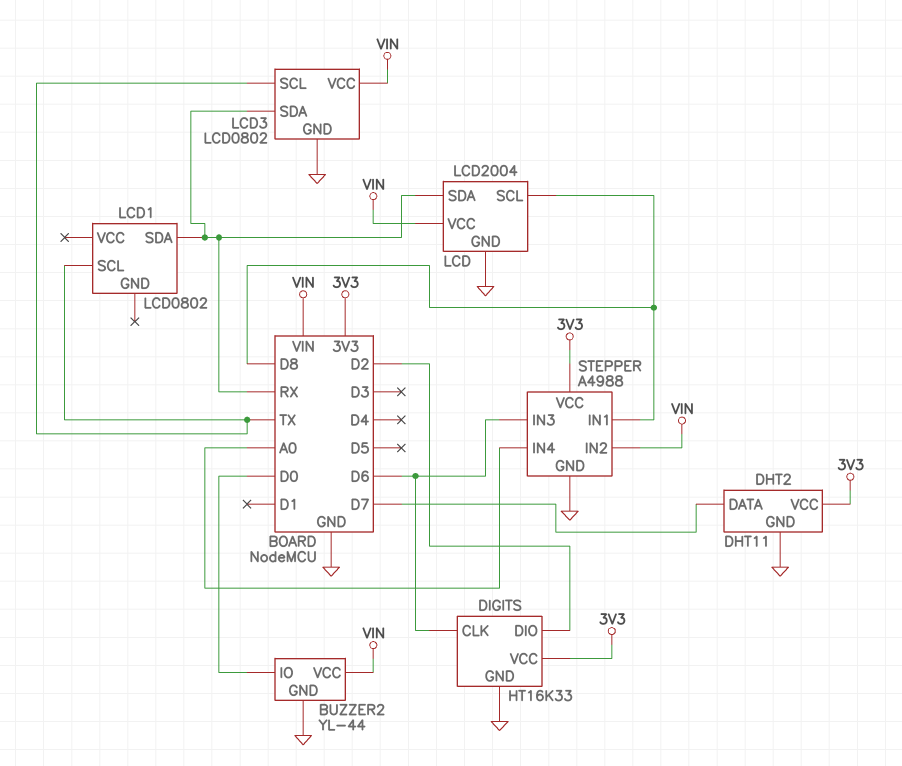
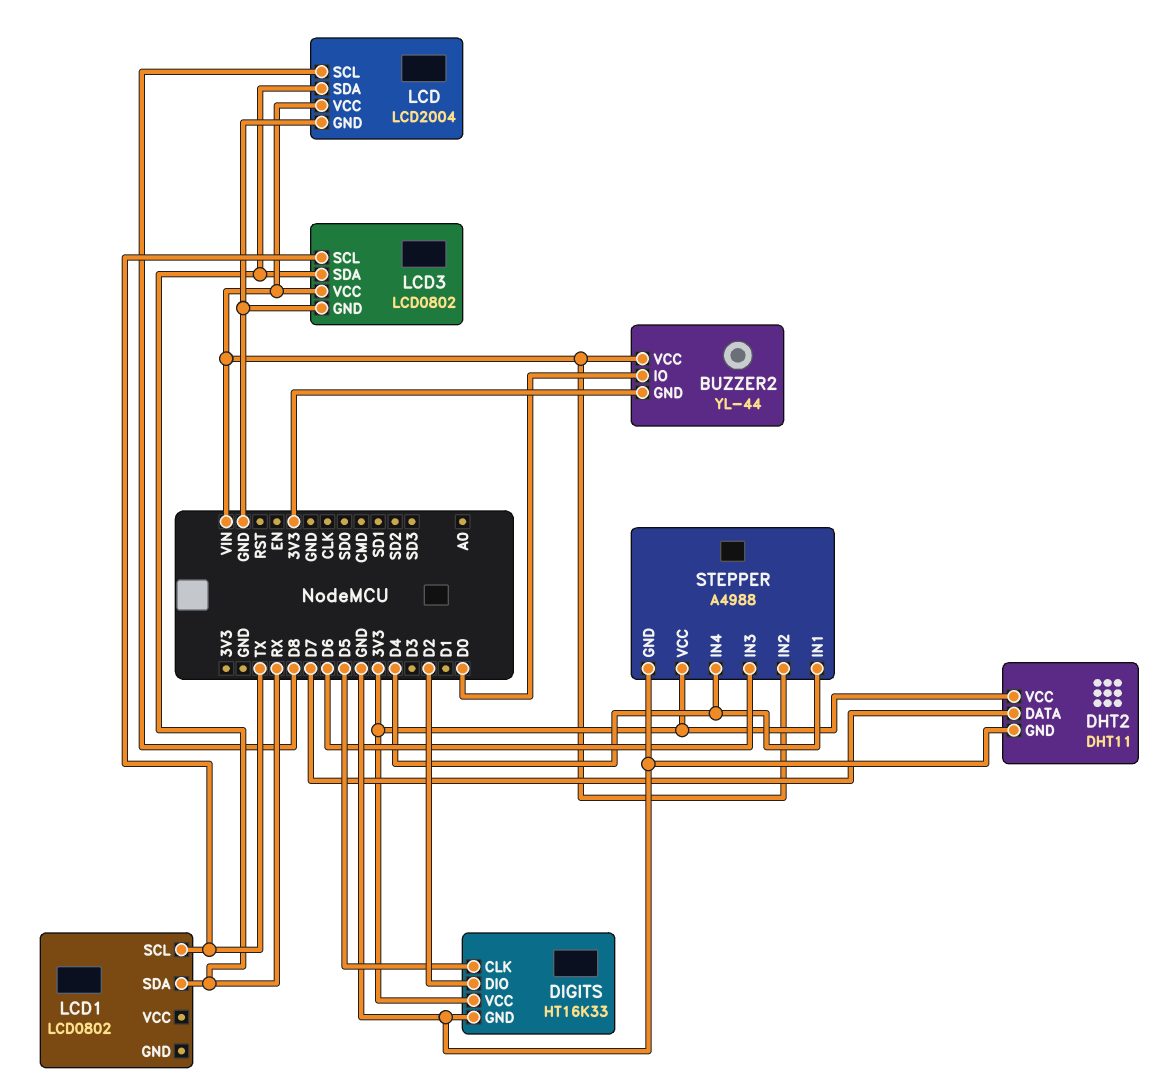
BUZZER2 pin GND: GND -> 3V3
DIGITS pin CLK: D6 -> D5
STEPPER pin IN1: D8 -> D4
STEPPER pin IN4: A0 -> D4

